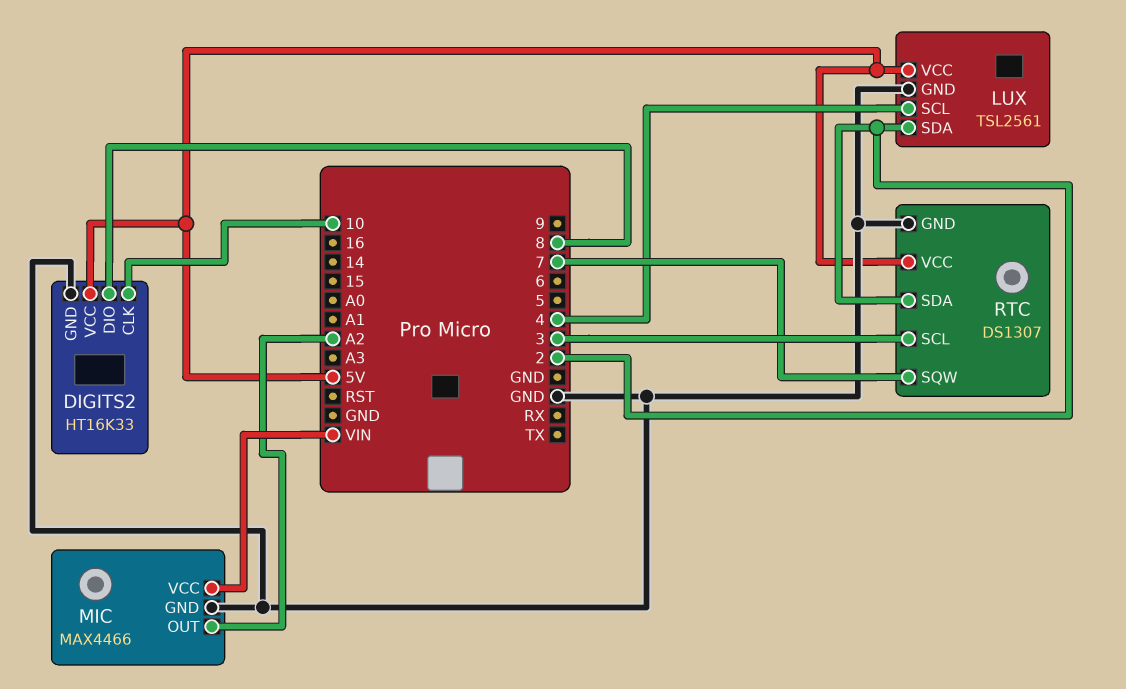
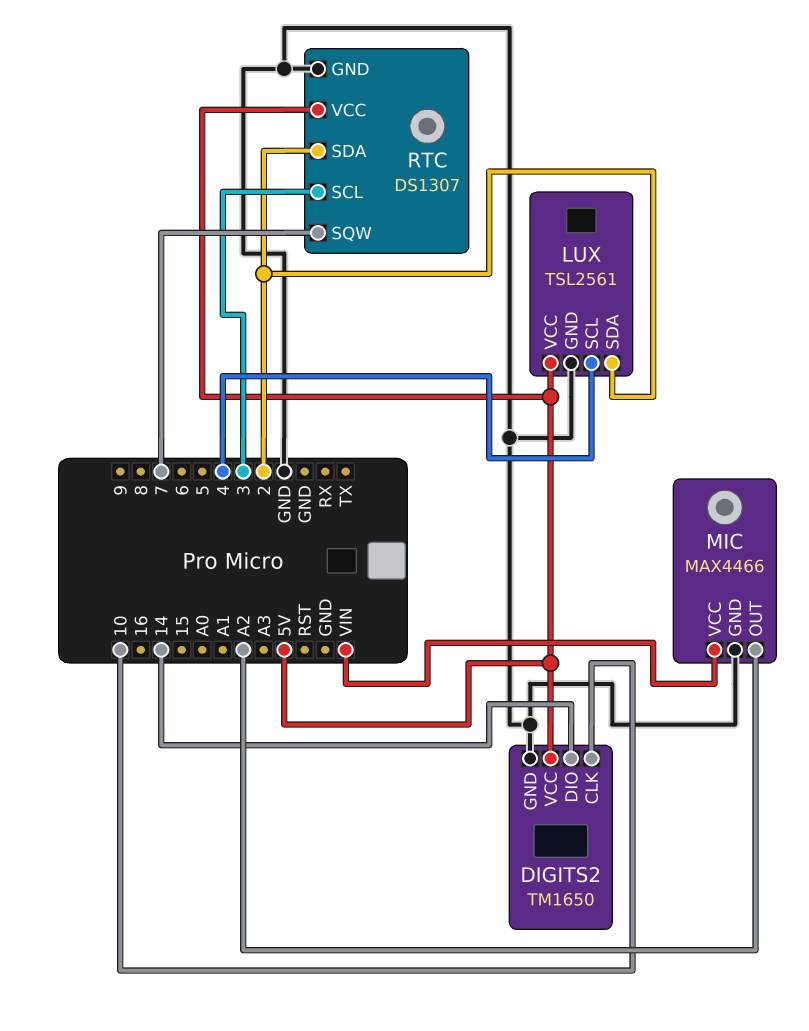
DIGITS2: HT16K33 -> TM1650
DIGITS2 pin DIO: 8 -> 14

